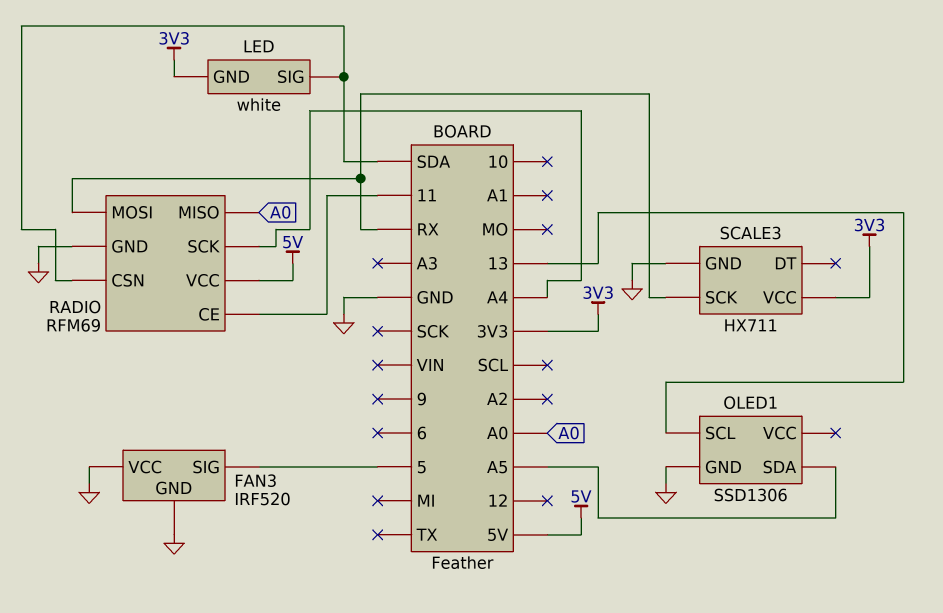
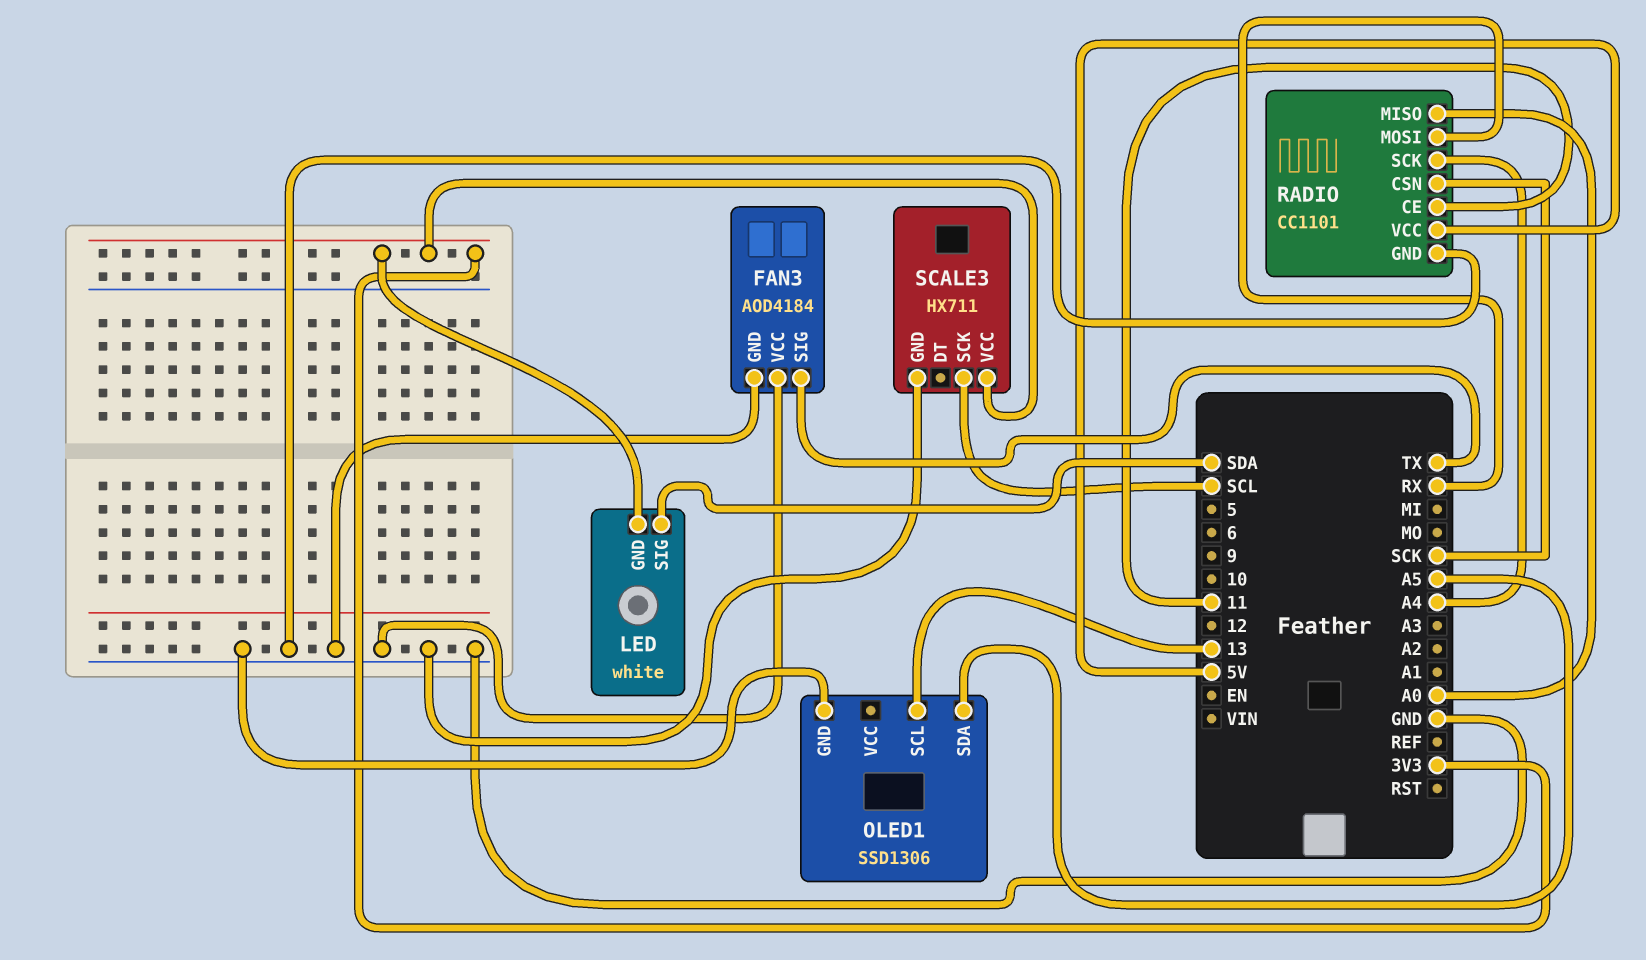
FAN3: IRF520 -> AOD4184
FAN3 pin SIG: 5 -> TX
RADIO: RFM69 -> CC1101
RADIO pin CSN: SDA -> SCK
SCALE3 pin SCK: RX -> SCL

